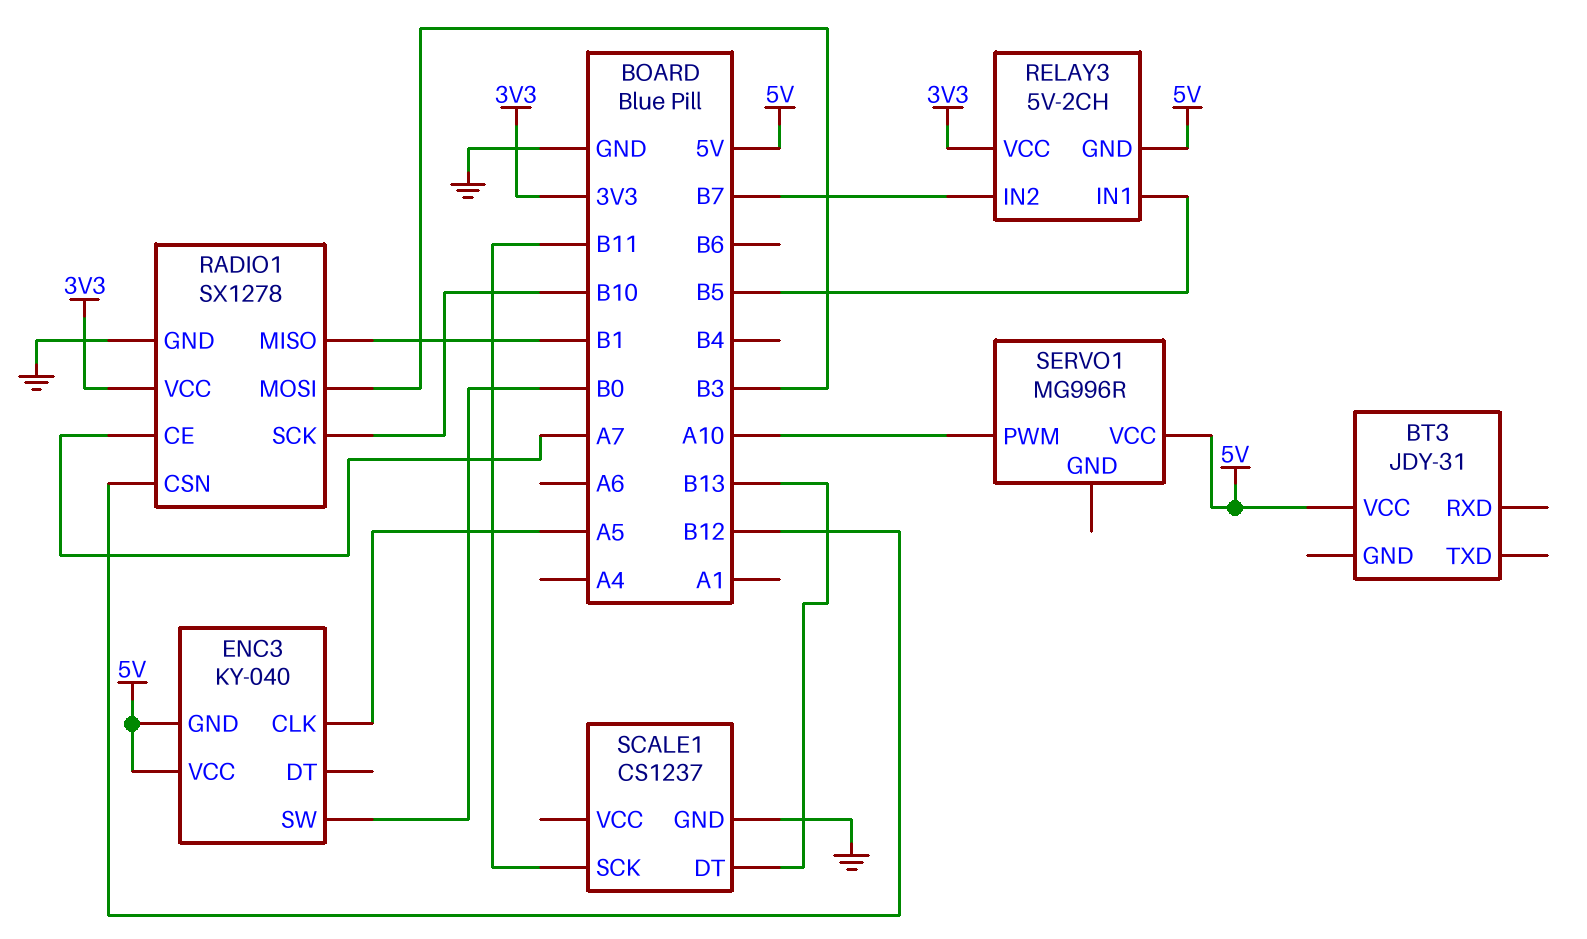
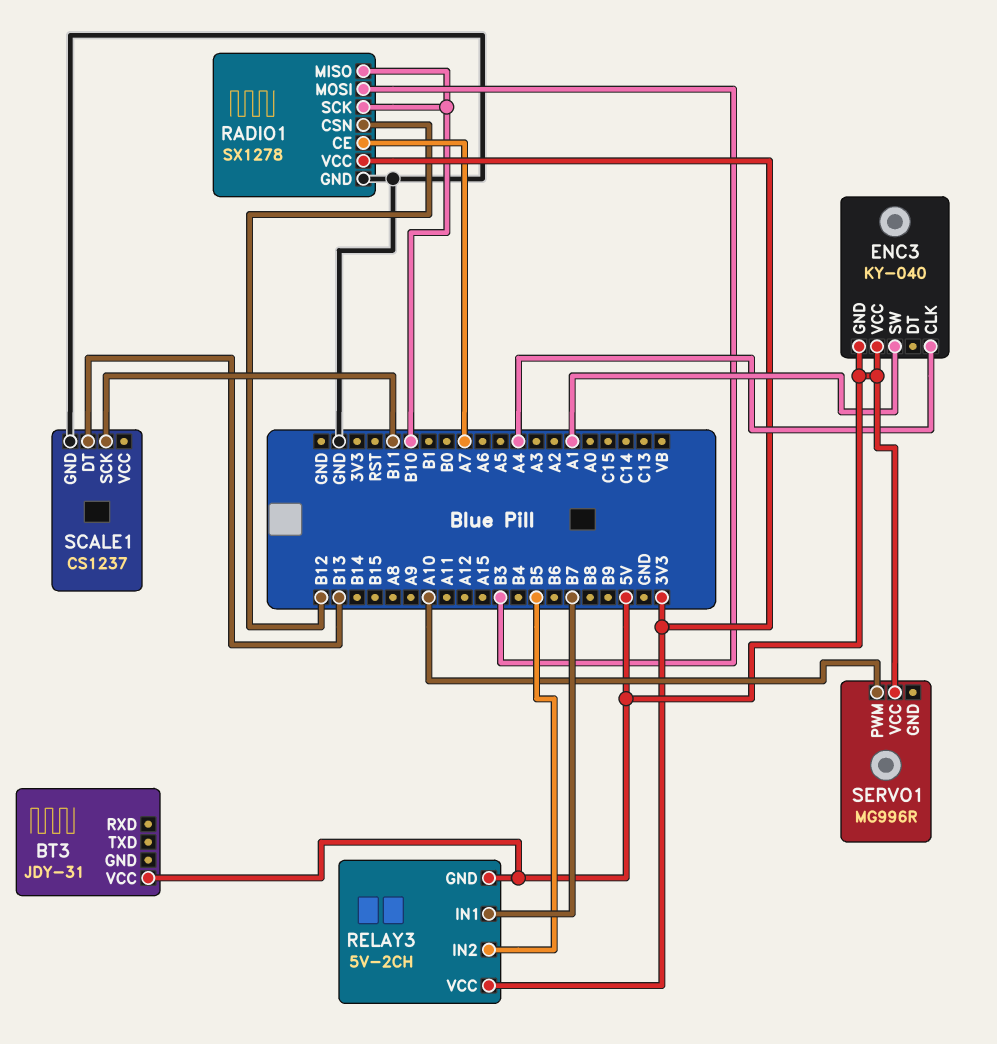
ENC3 pin CLK: A5 -> A4
ENC3 pin SW: B0 -> A1
RADIO1 pin MISO: B1 -> B10
RELAY3 pin IN1: B5 -> B7
RELAY3 pin IN2: B7 -> B5

